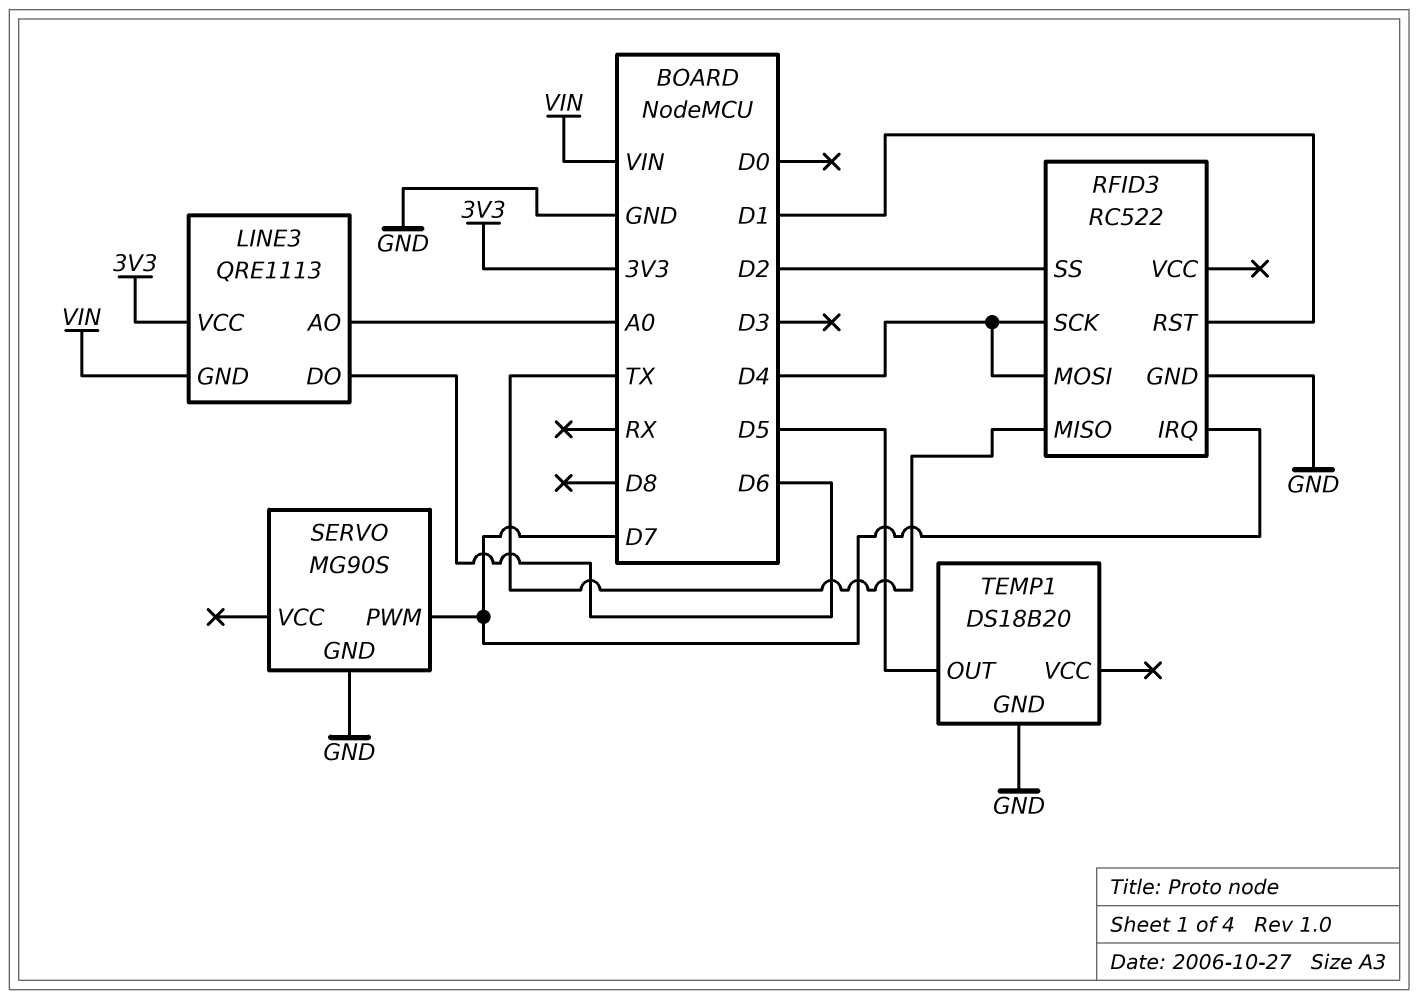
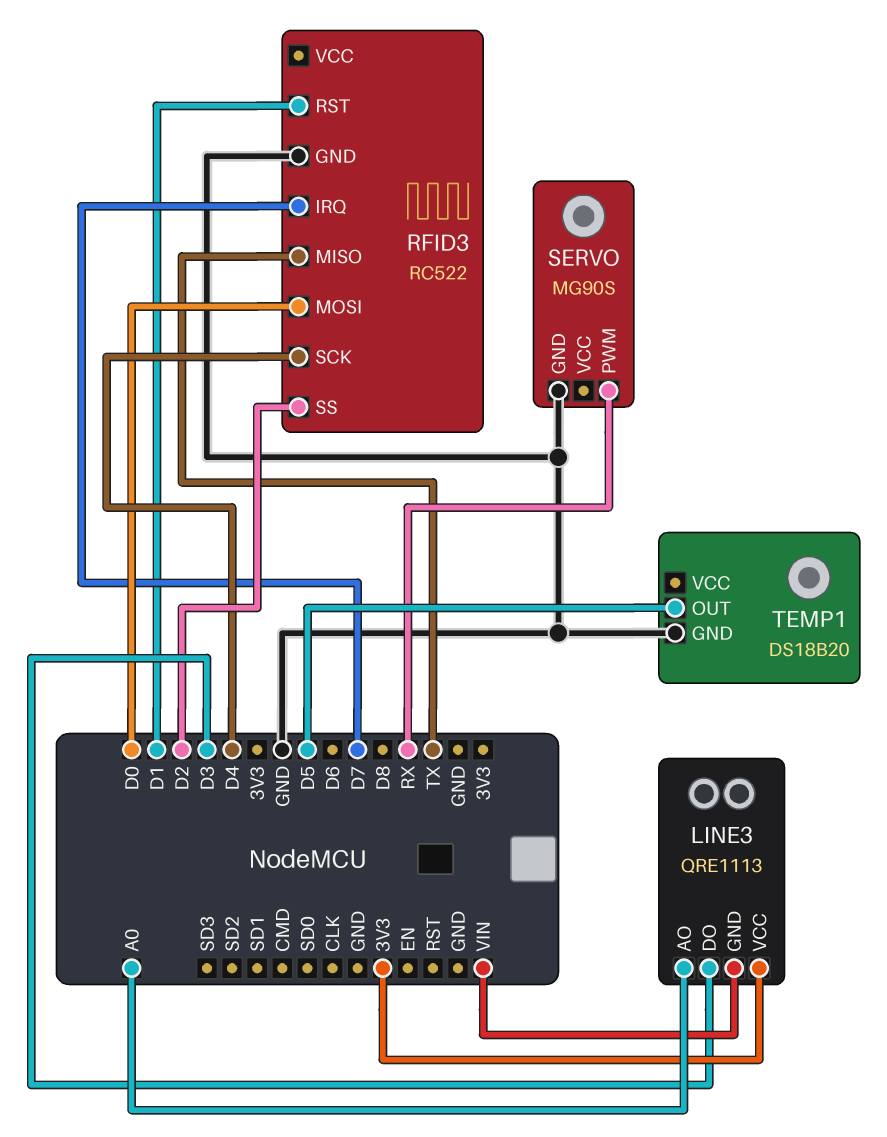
LINE3 pin DO: D6 -> D3
RFID3 pin MOSI: D4 -> D0
SERVO pin PWM: D7 -> RX

